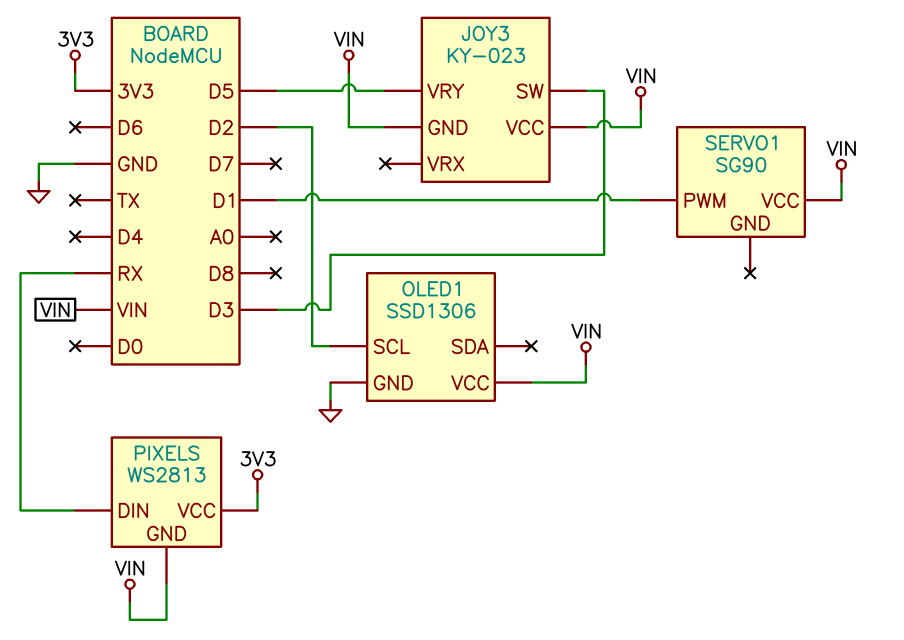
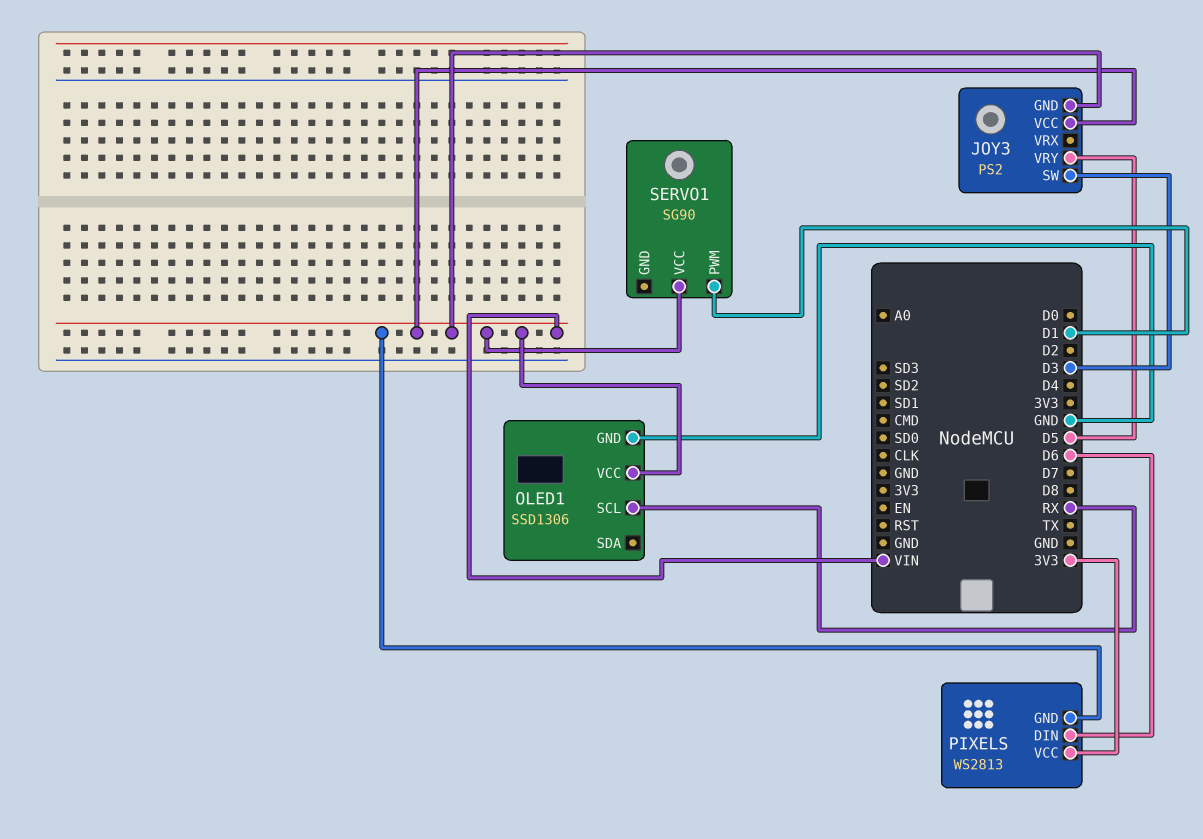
JOY3: KY-023 -> PS2
OLED1 pin SCL: D2 -> RX
PIXELS pin DIN: RX -> D6

